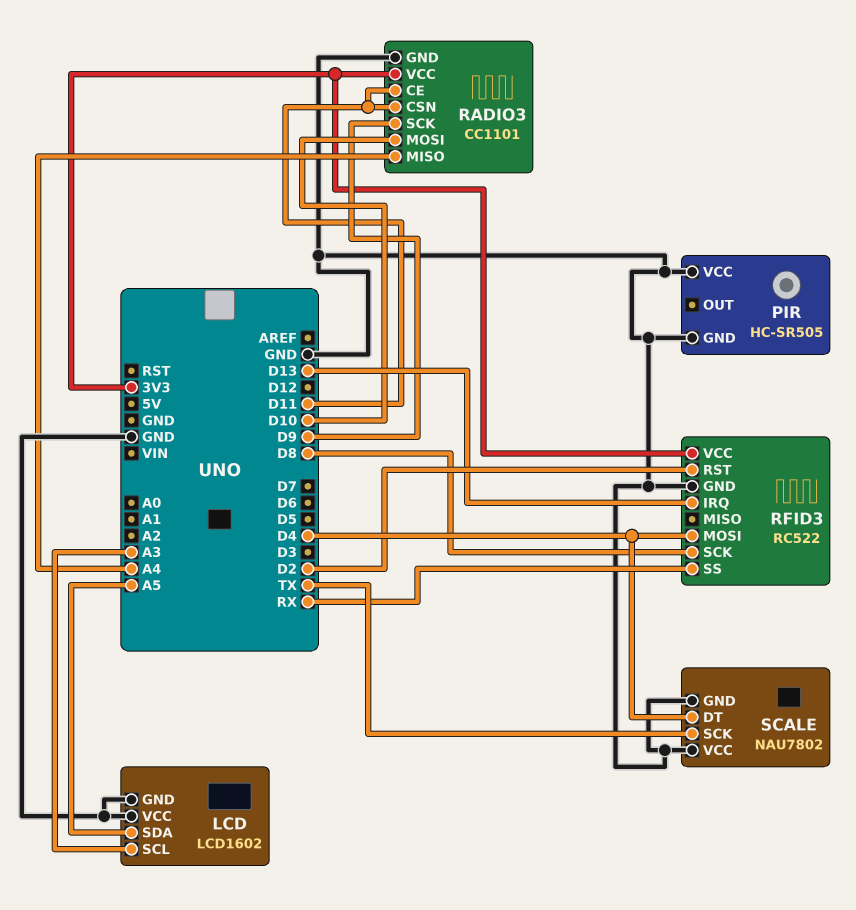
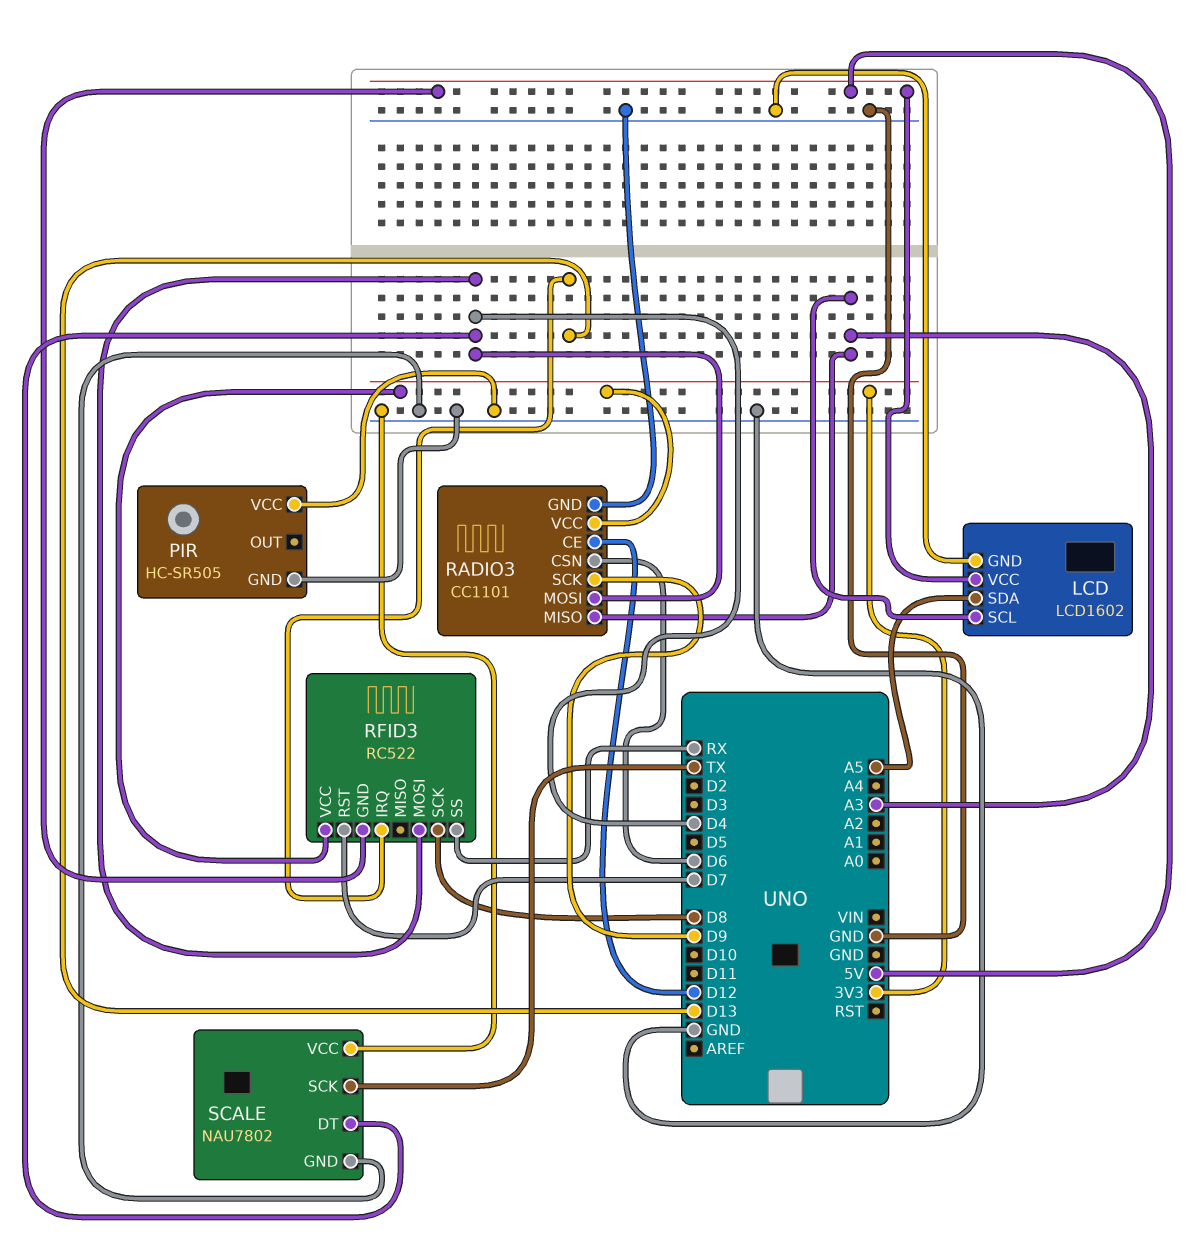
LCD pin VCC: GND -> 5V
RADIO3 pin CE: D11 -> D12
RADIO3 pin CSN: D11 -> D6
RADIO3 pin MISO: A4 -> A3
RADIO3 pin MOSI: D10 -> D4
RFID3 pin GND: GND -> 5V
RFID3 pin RST: D2 -> D7

